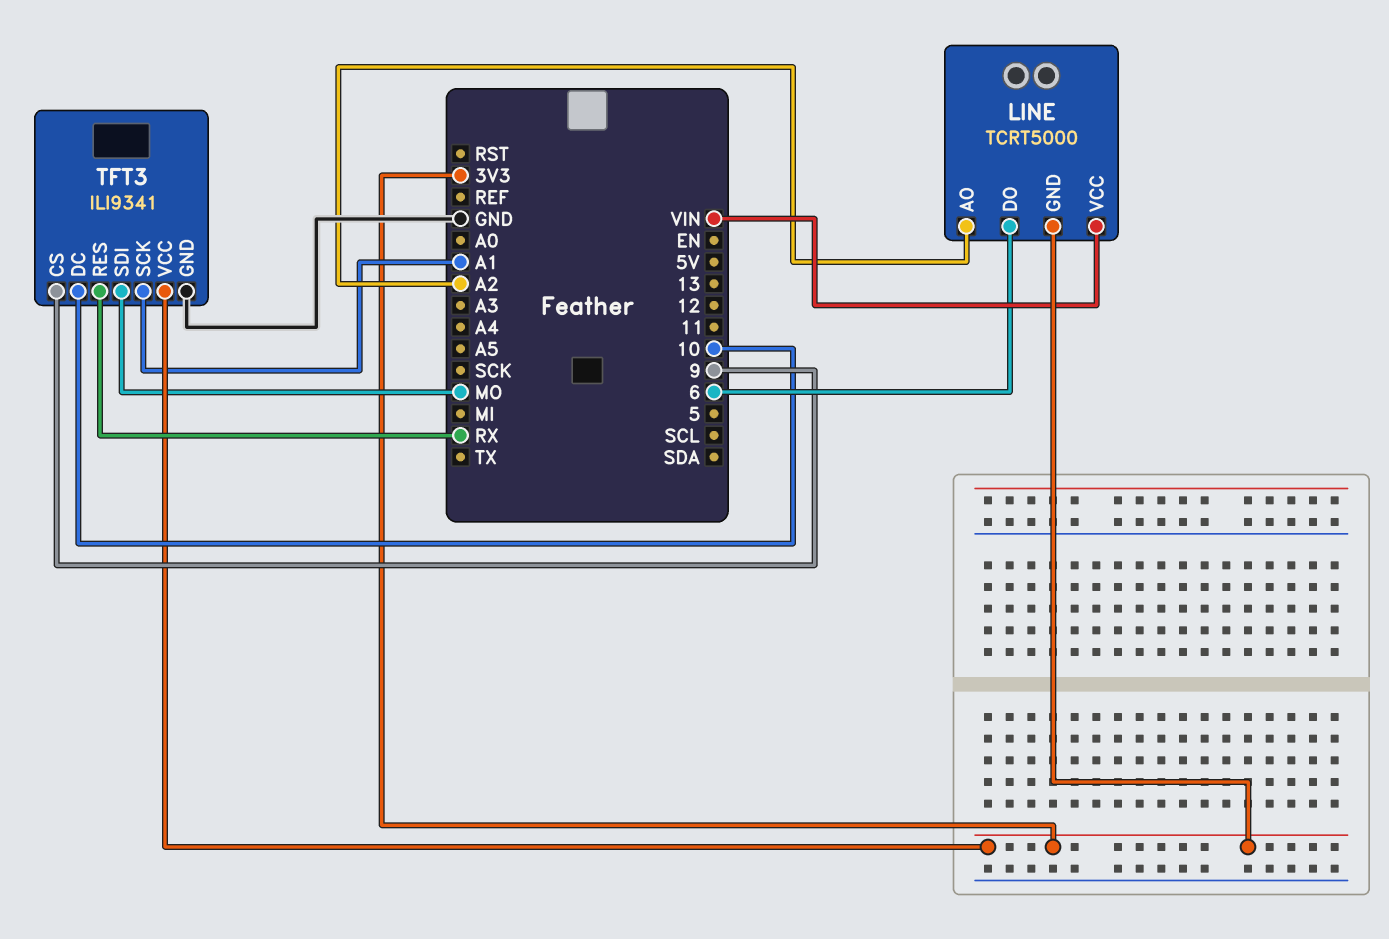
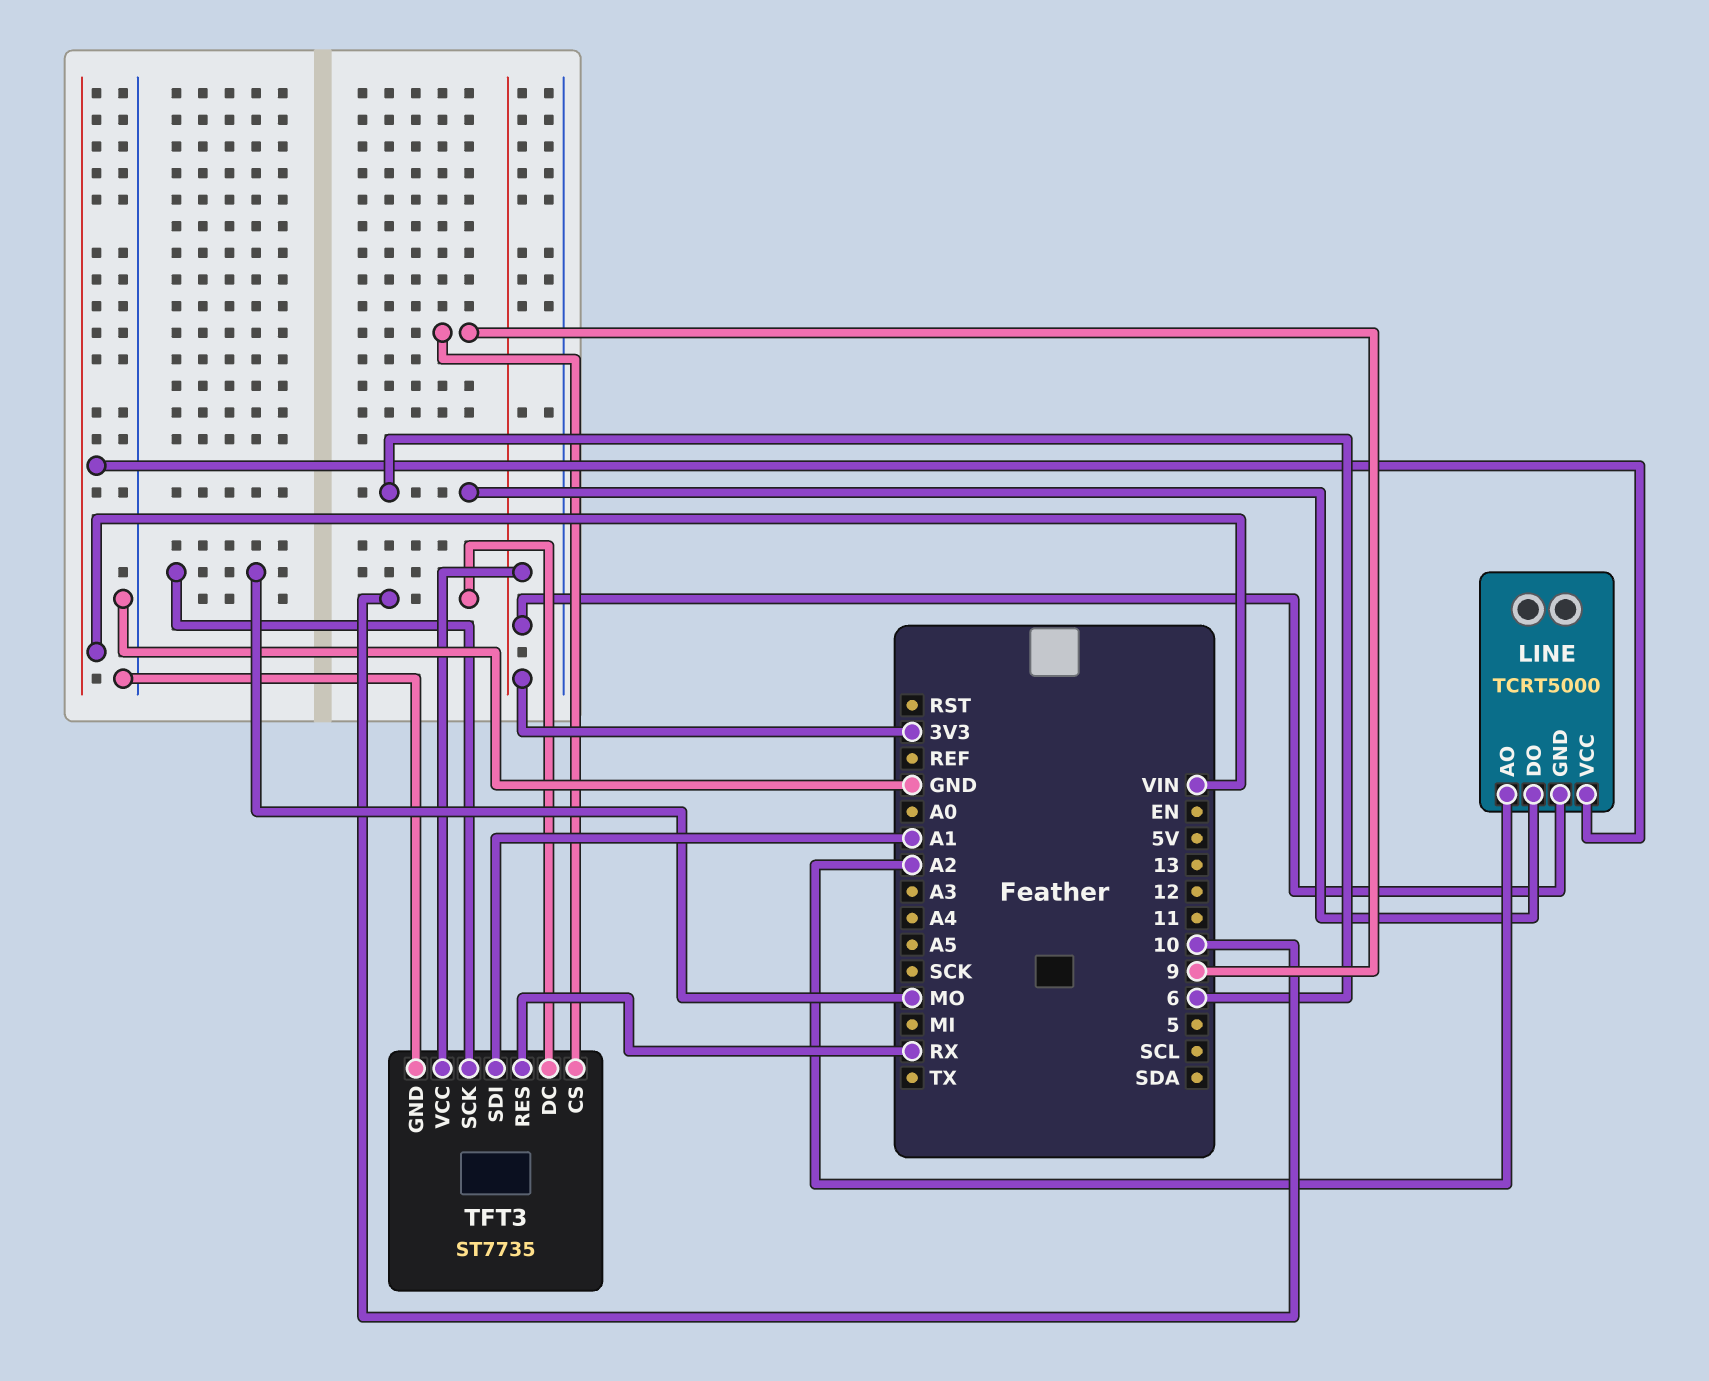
TFT3: ILI9341 -> ST7735
TFT3 pin SCK: A1 -> MO
TFT3 pin SDI: MO -> A1

